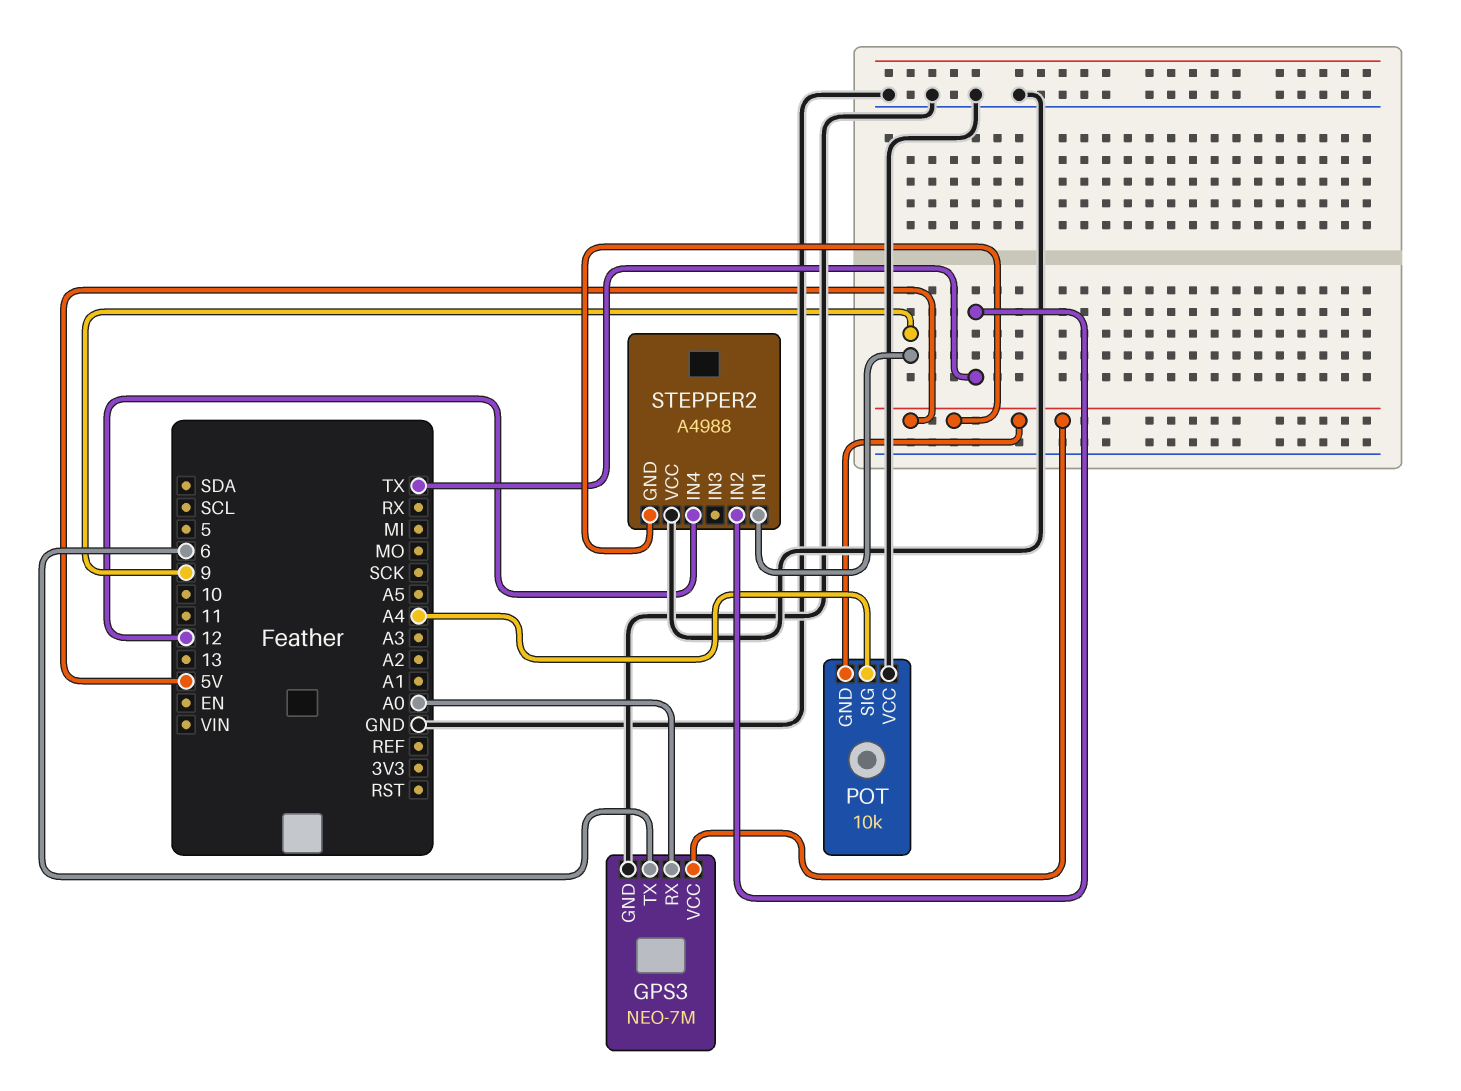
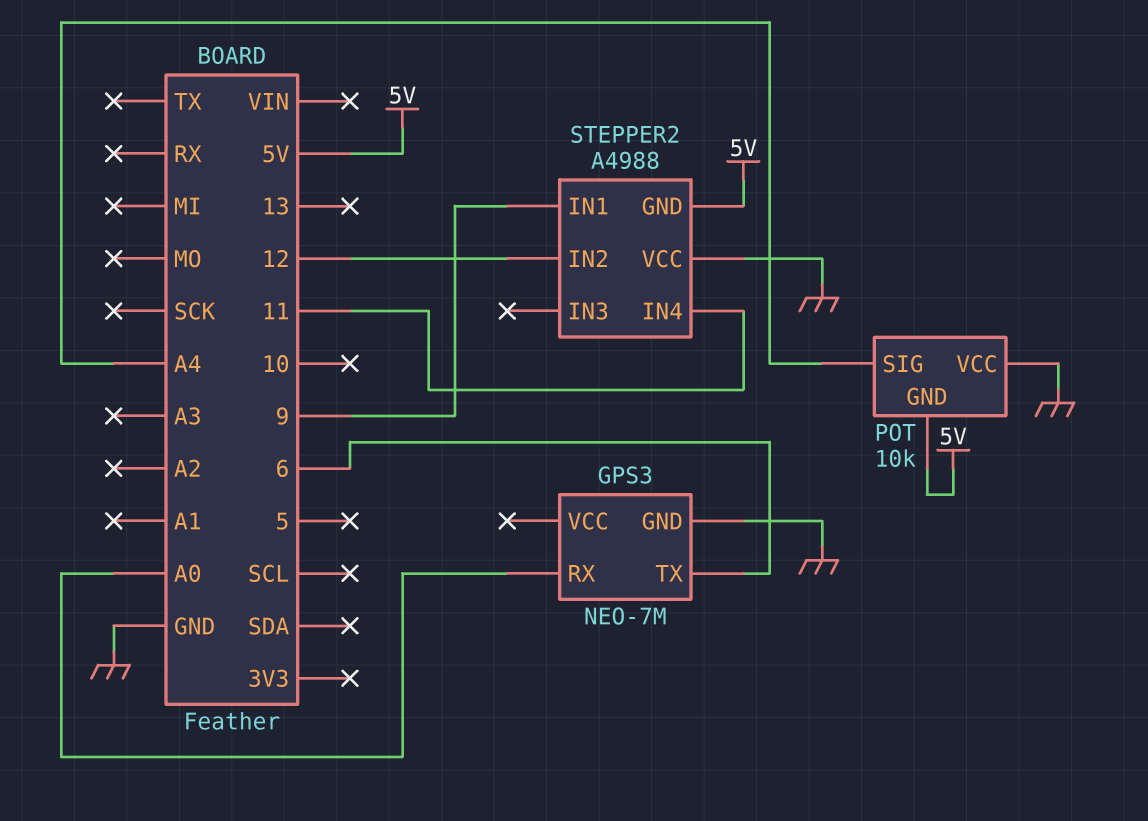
GPS3 pin VCC: 5V -> none
STEPPER2 pin IN2: TX -> 12
STEPPER2 pin IN4: 12 -> 11

